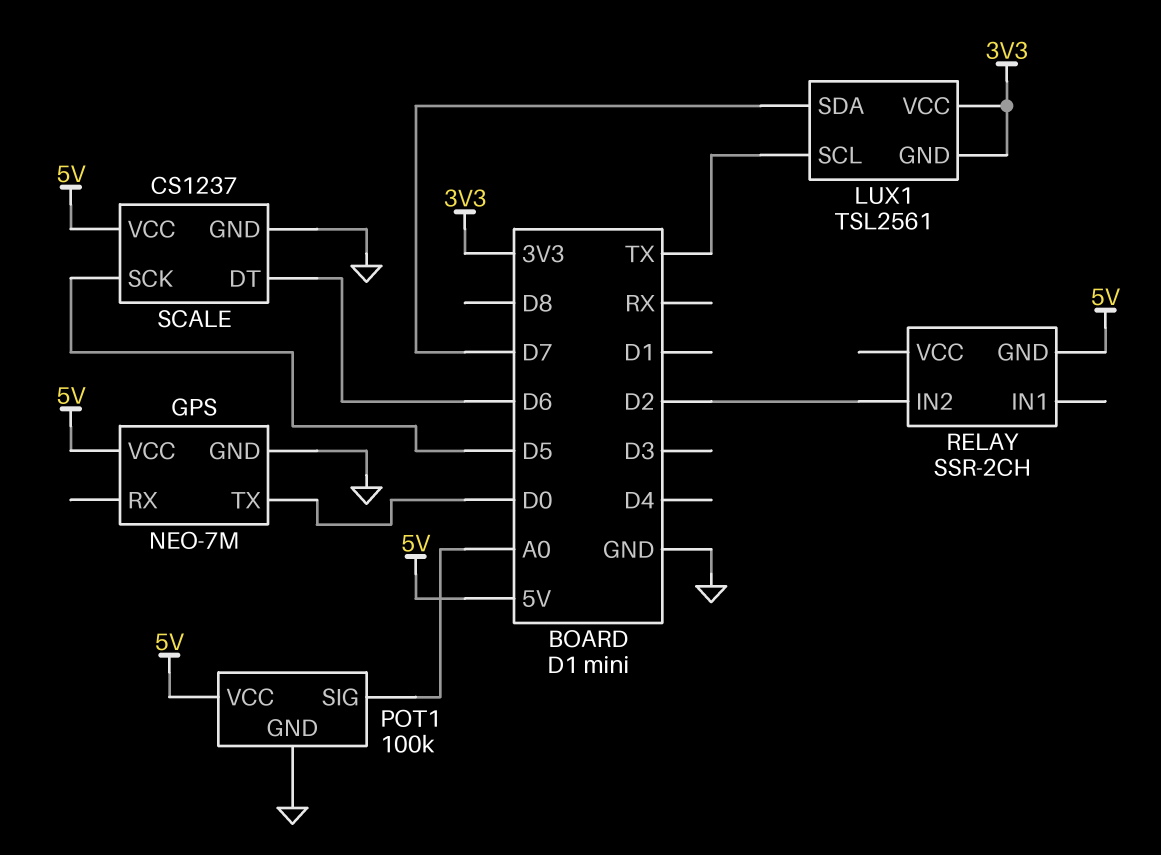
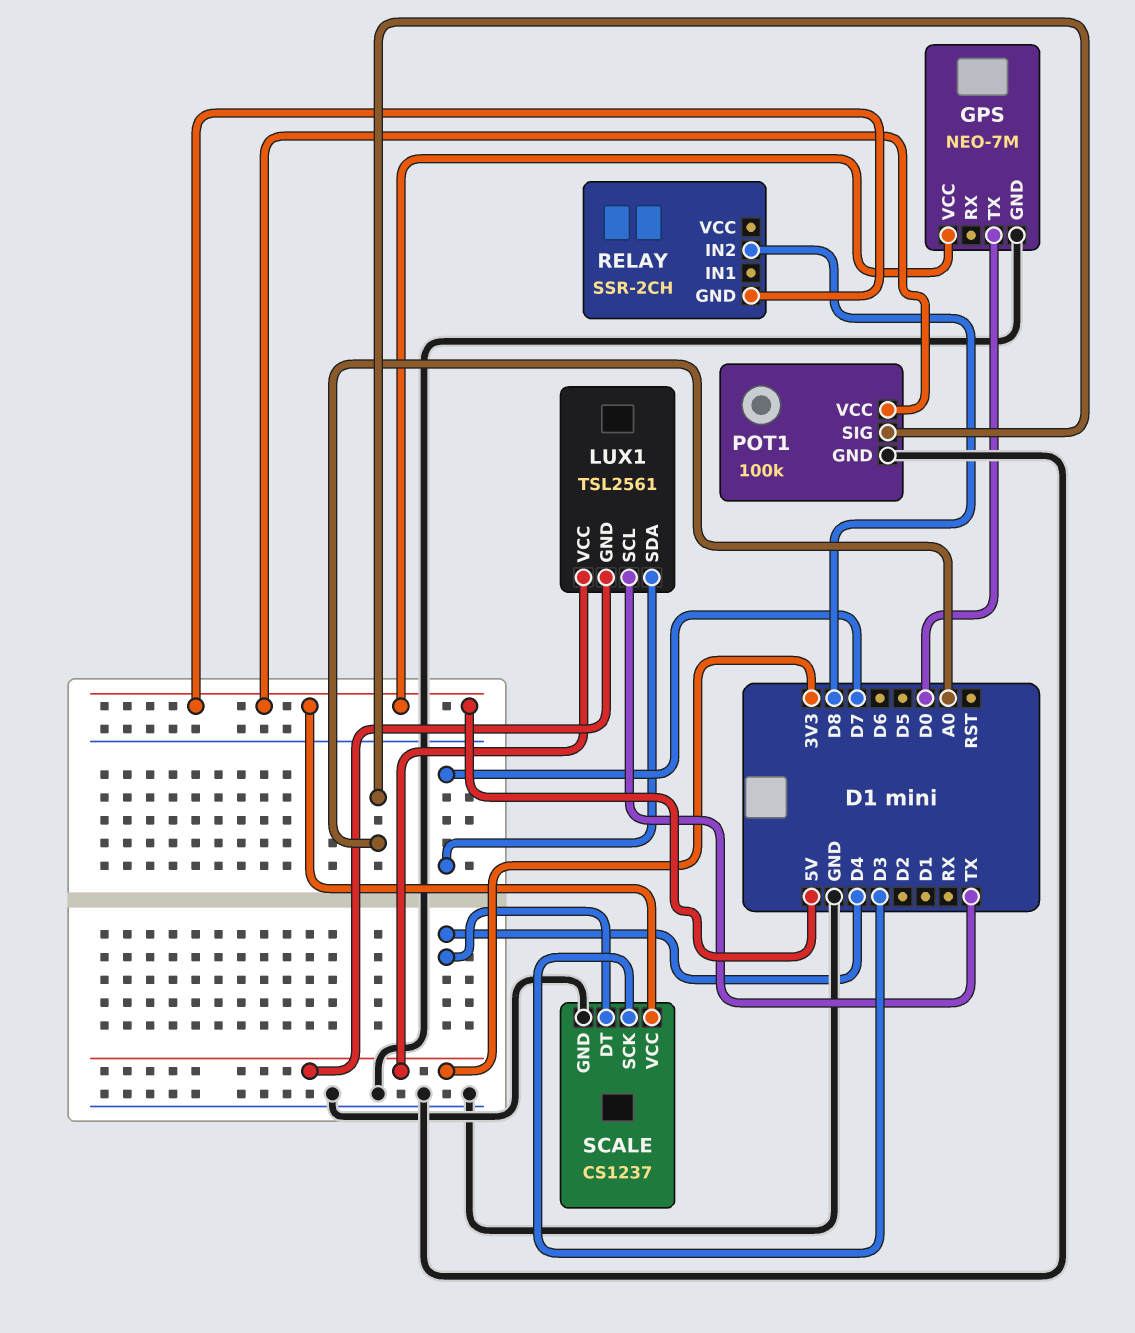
RELAY pin IN2: D2 -> D8
SCALE pin DT: D6 -> D4
SCALE pin SCK: D5 -> D3

